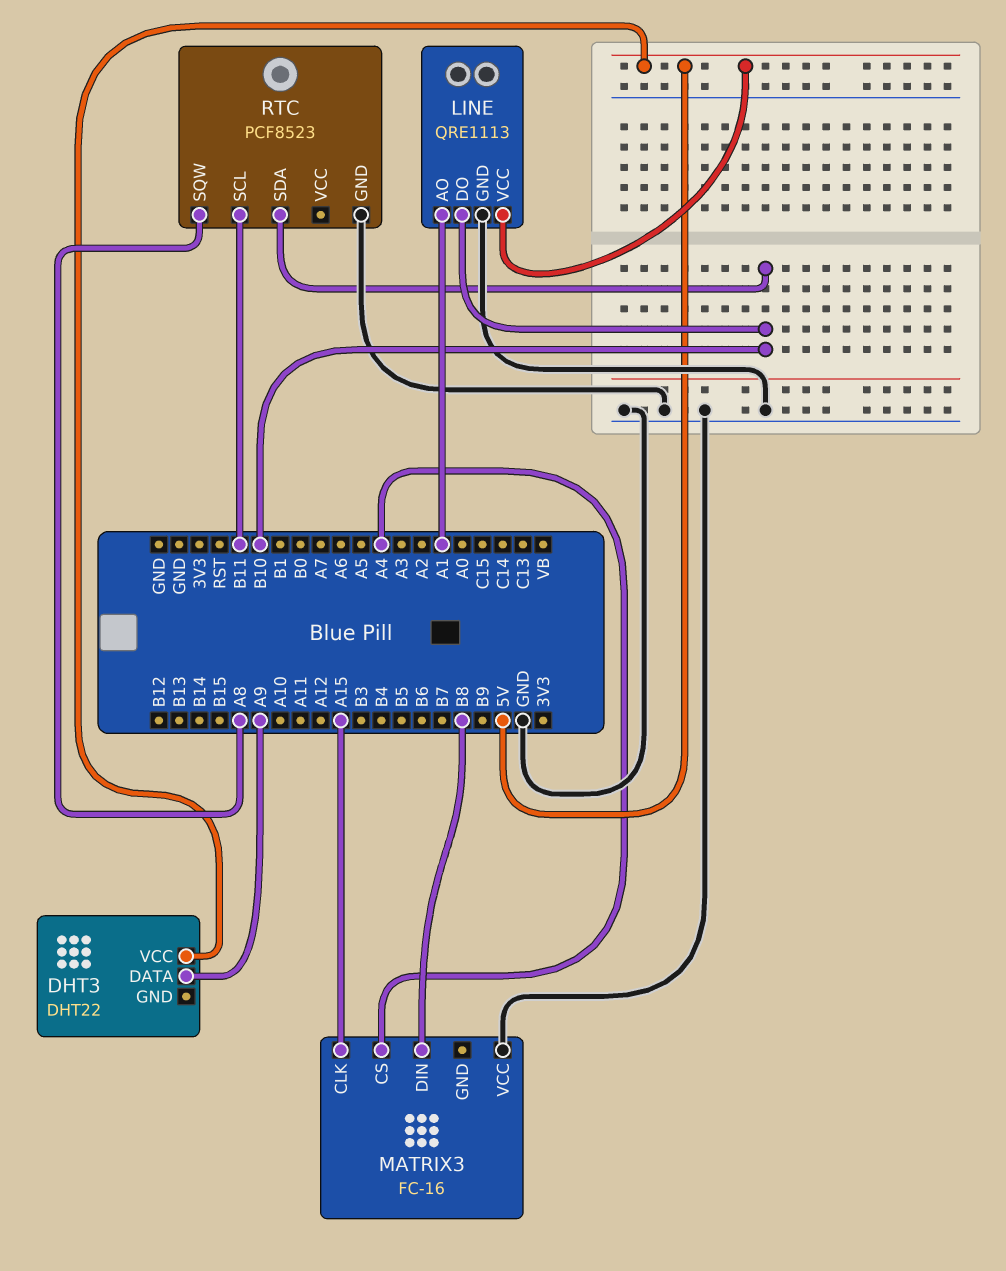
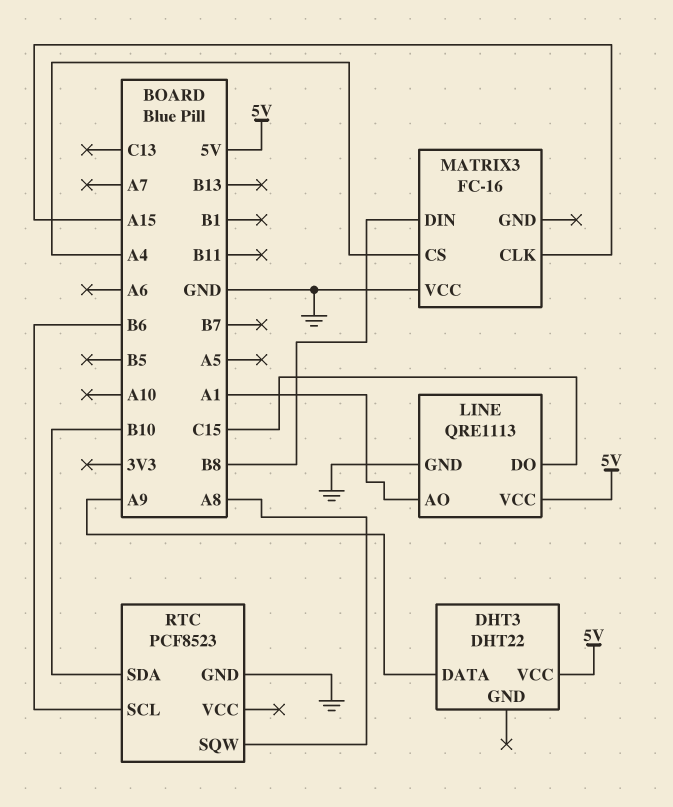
LINE pin DO: B10 -> C15
RTC pin SCL: B11 -> B6

